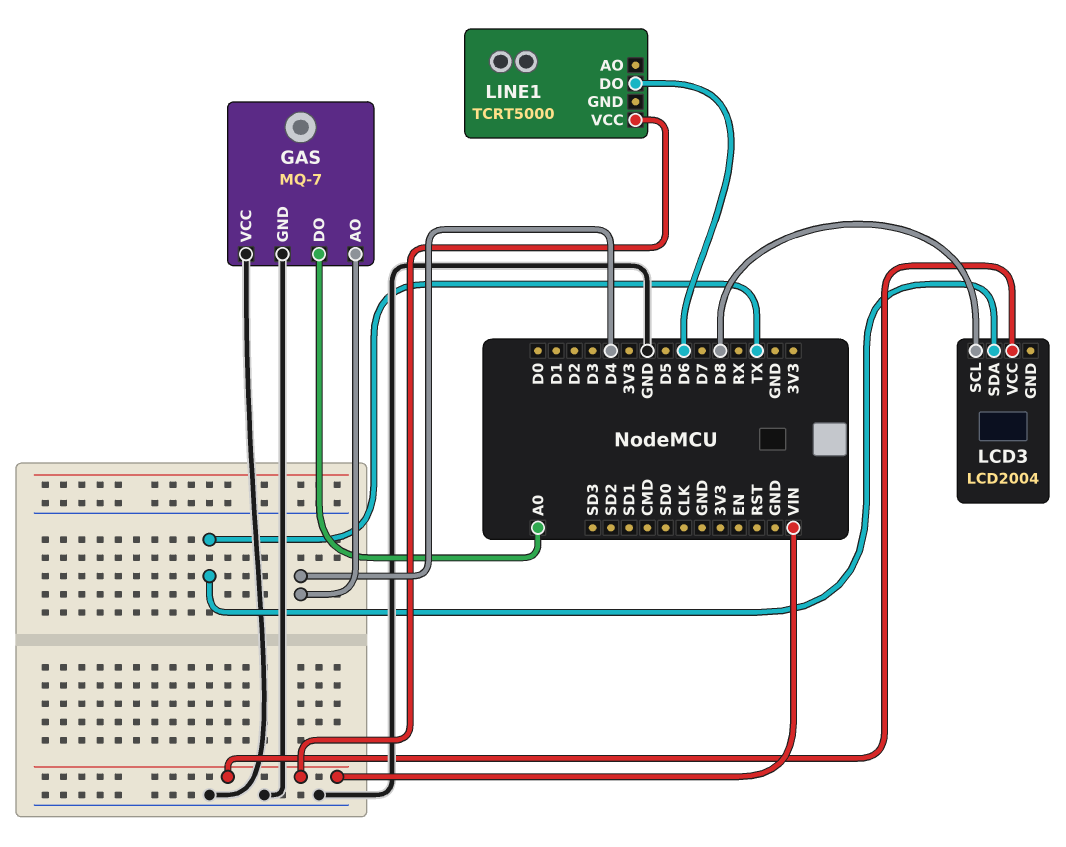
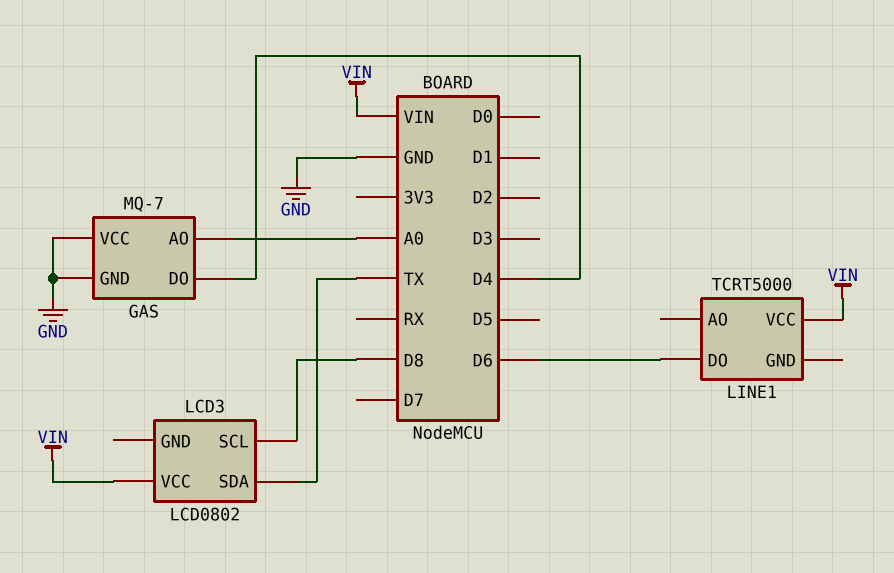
GAS pin AO: D4 -> A0
GAS pin DO: A0 -> D4
LCD3: LCD2004 -> LCD0802

